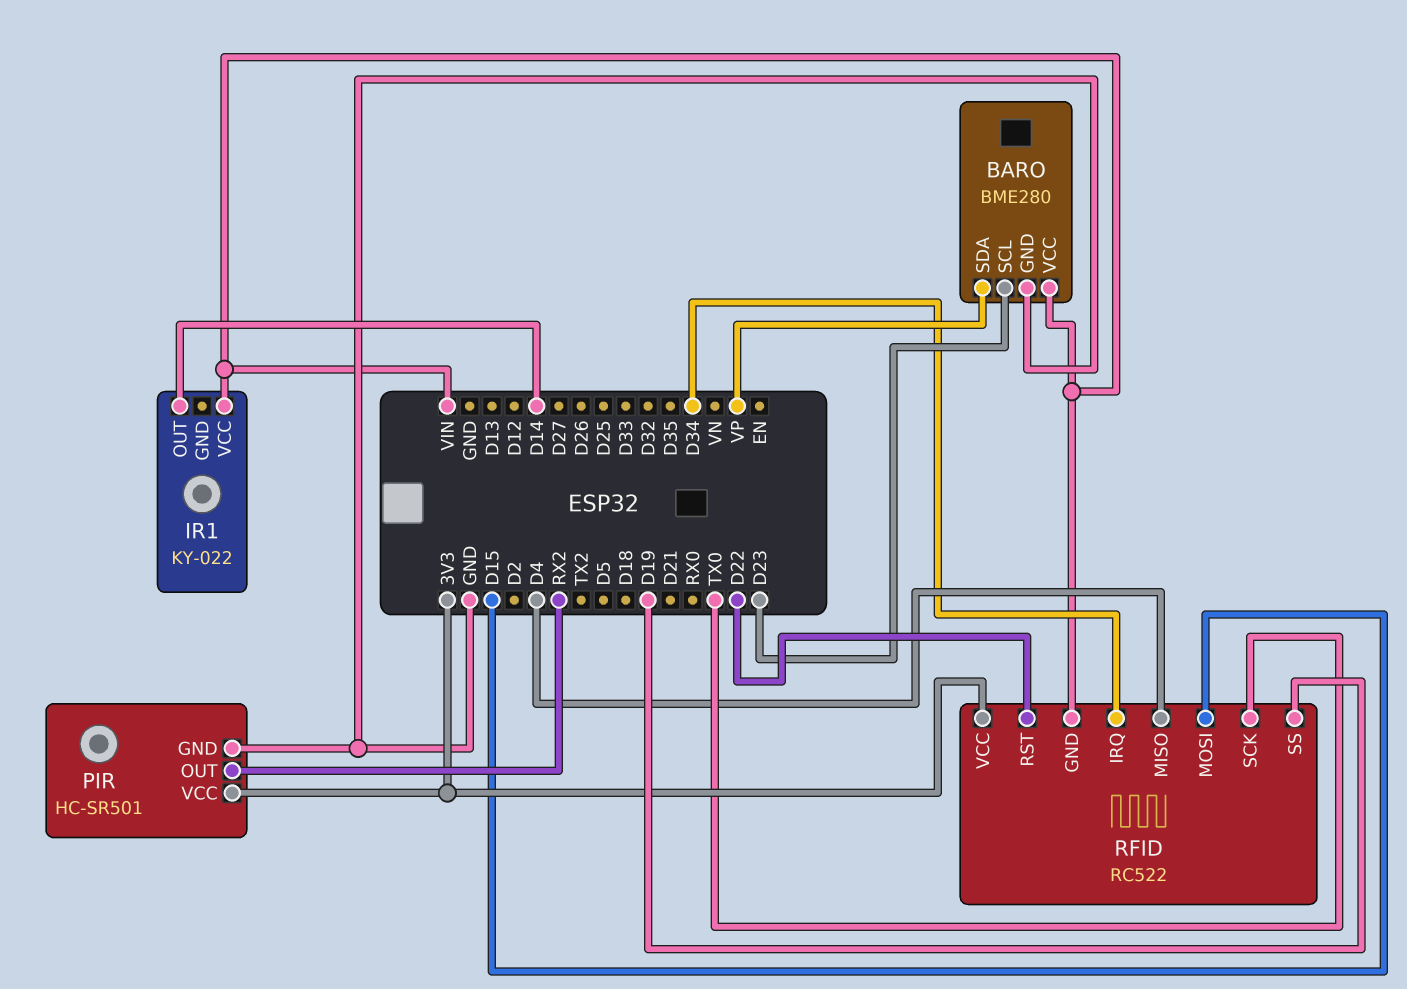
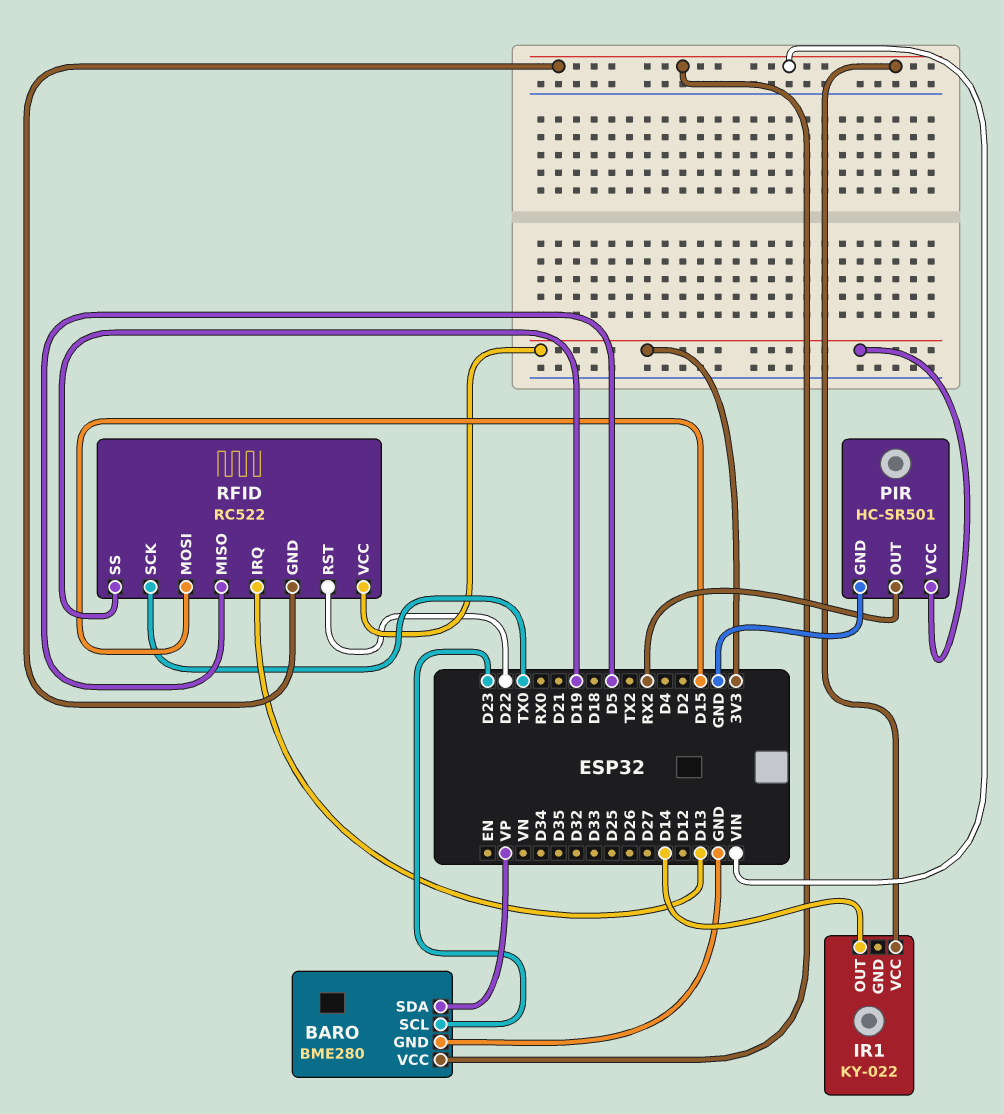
RFID pin IRQ: D34 -> D13
RFID pin MISO: D4 -> D5

